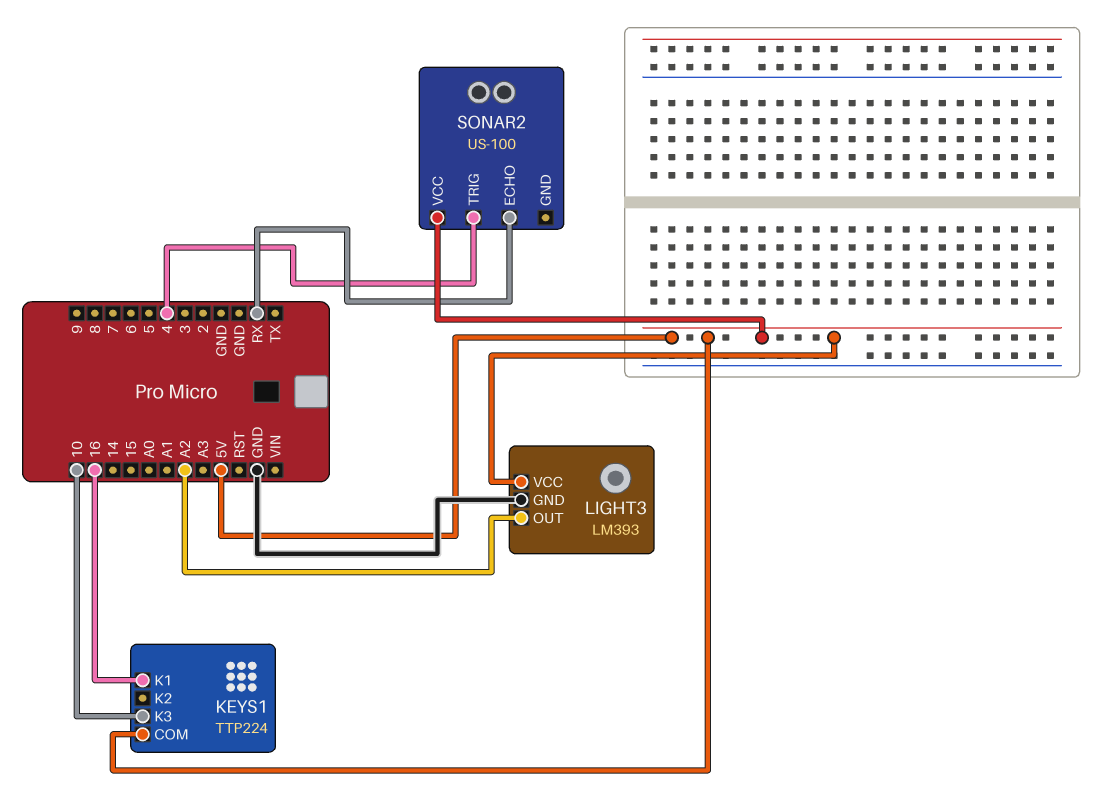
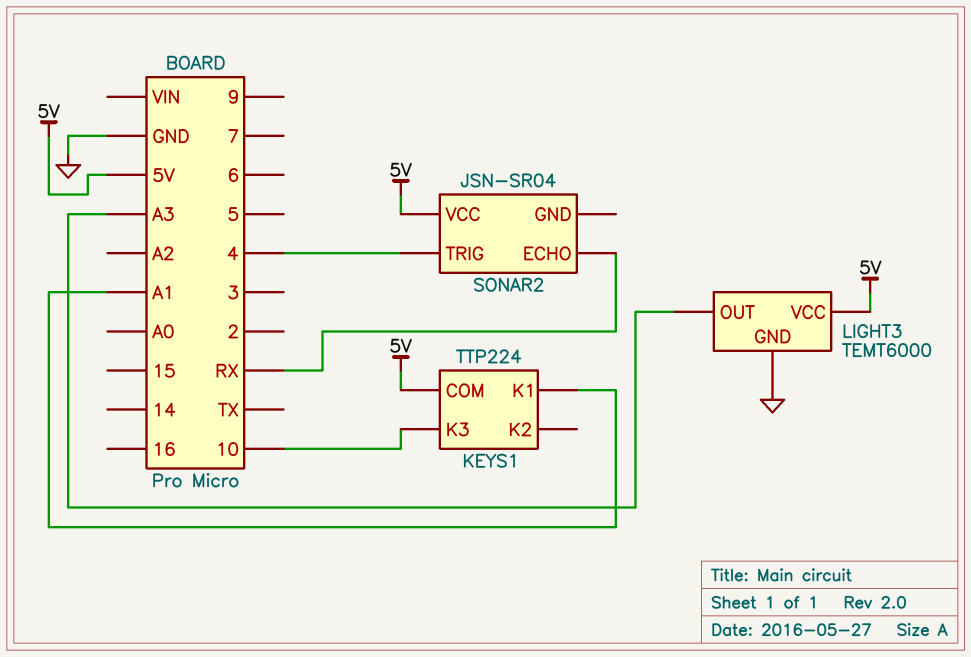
KEYS1 pin K1: 16 -> A1
LIGHT3: LM393 -> TEMT6000
LIGHT3 pin OUT: A2 -> A3
SONAR2: US-100 -> JSN-SR04

